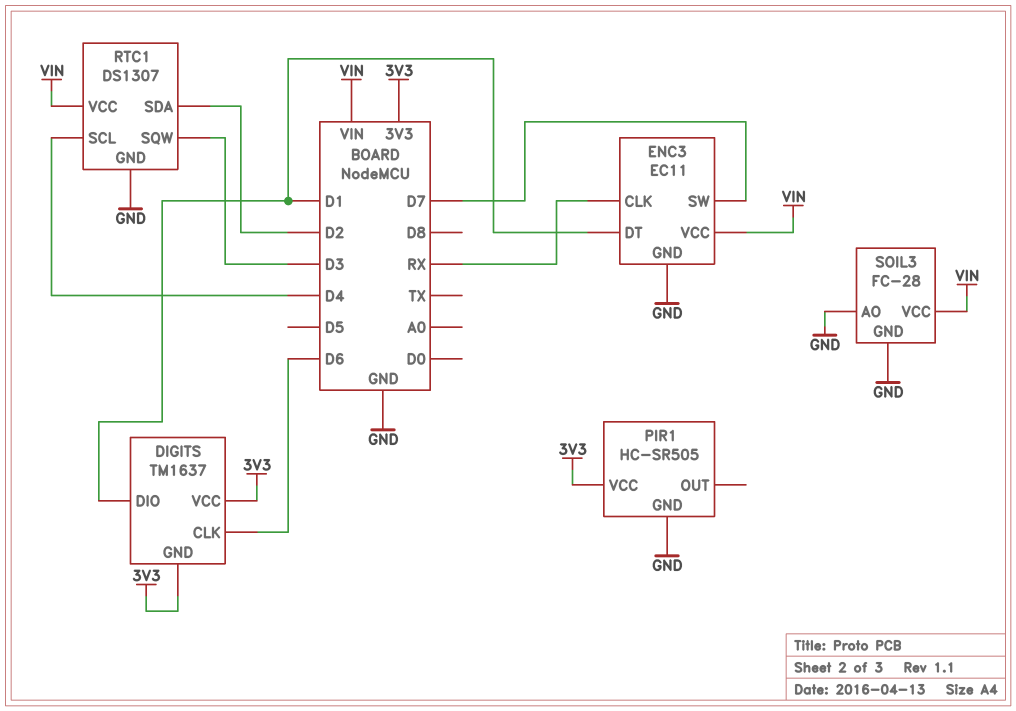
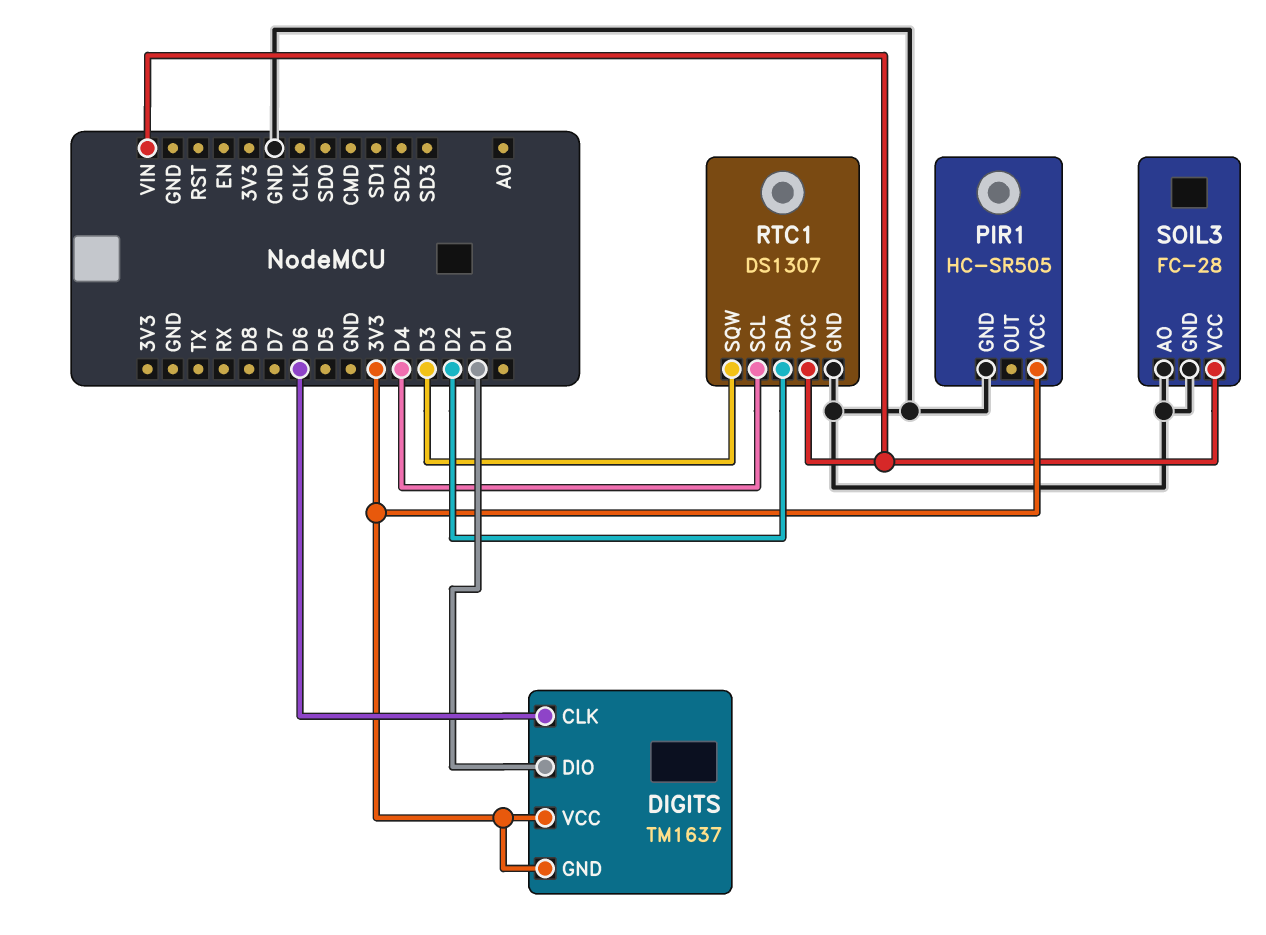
ENC3: EC11 -> none
ENC3 pin CLK: RX -> none
ENC3 pin DT: D1 -> none
ENC3 pin GND: GND -> none
ENC3 pin SW: D7 -> none
ENC3 pin VCC: VIN -> none

